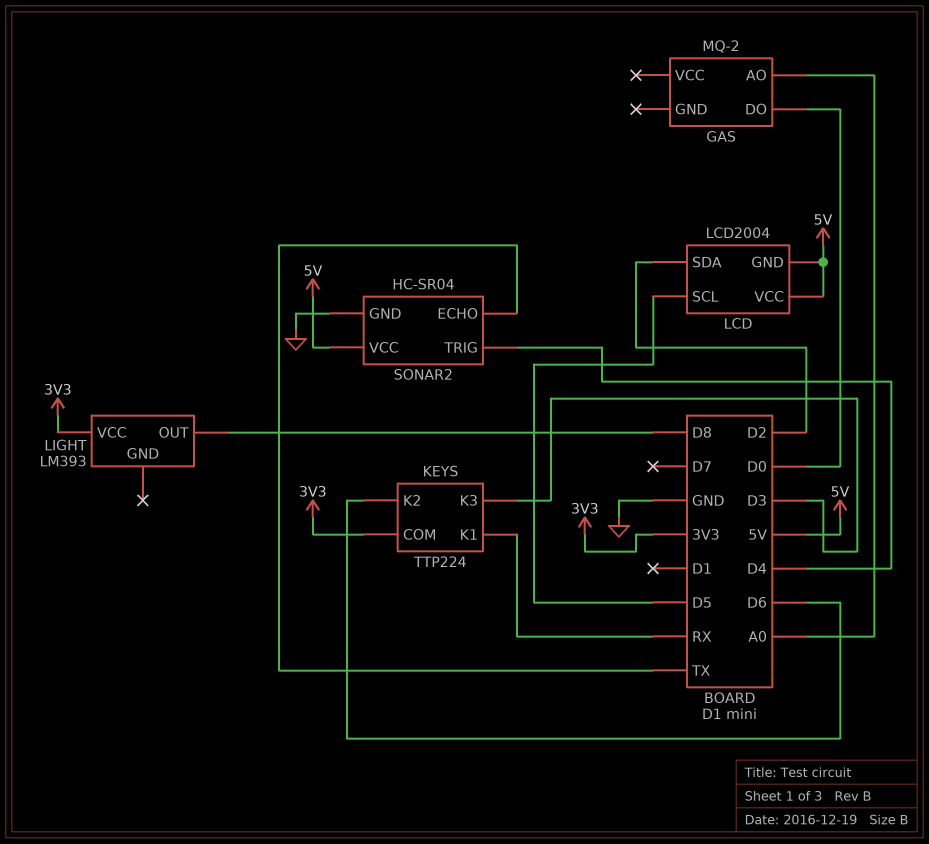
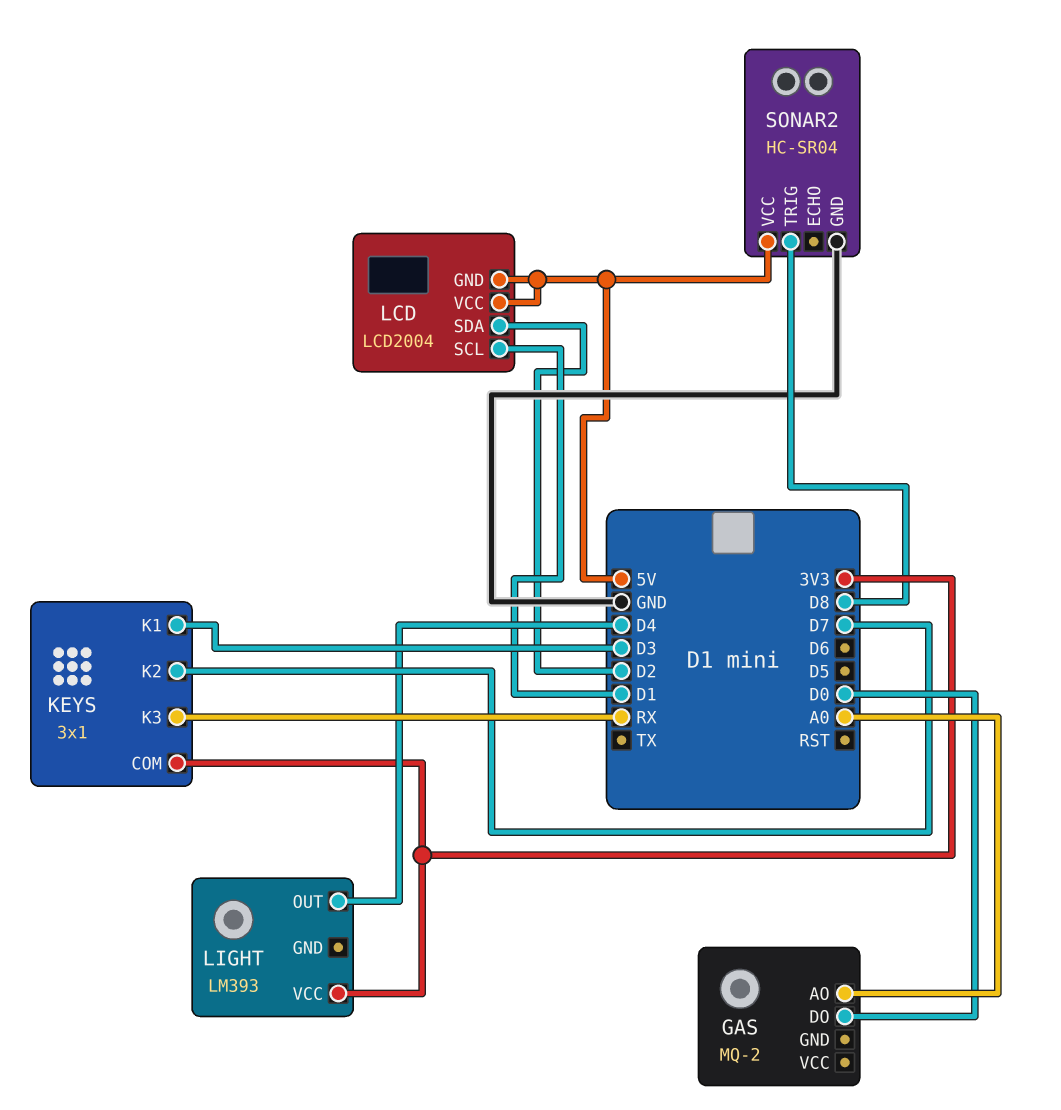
KEYS: TTP224 -> 3x1
KEYS pin K1: RX -> D3
KEYS pin K2: D6 -> D7
KEYS pin K3: D3 -> RX
LCD pin SCL: D5 -> D1
LIGHT pin OUT: D8 -> D4
SONAR2 pin ECHO: TX -> none
SONAR2 pin TRIG: D4 -> D8

